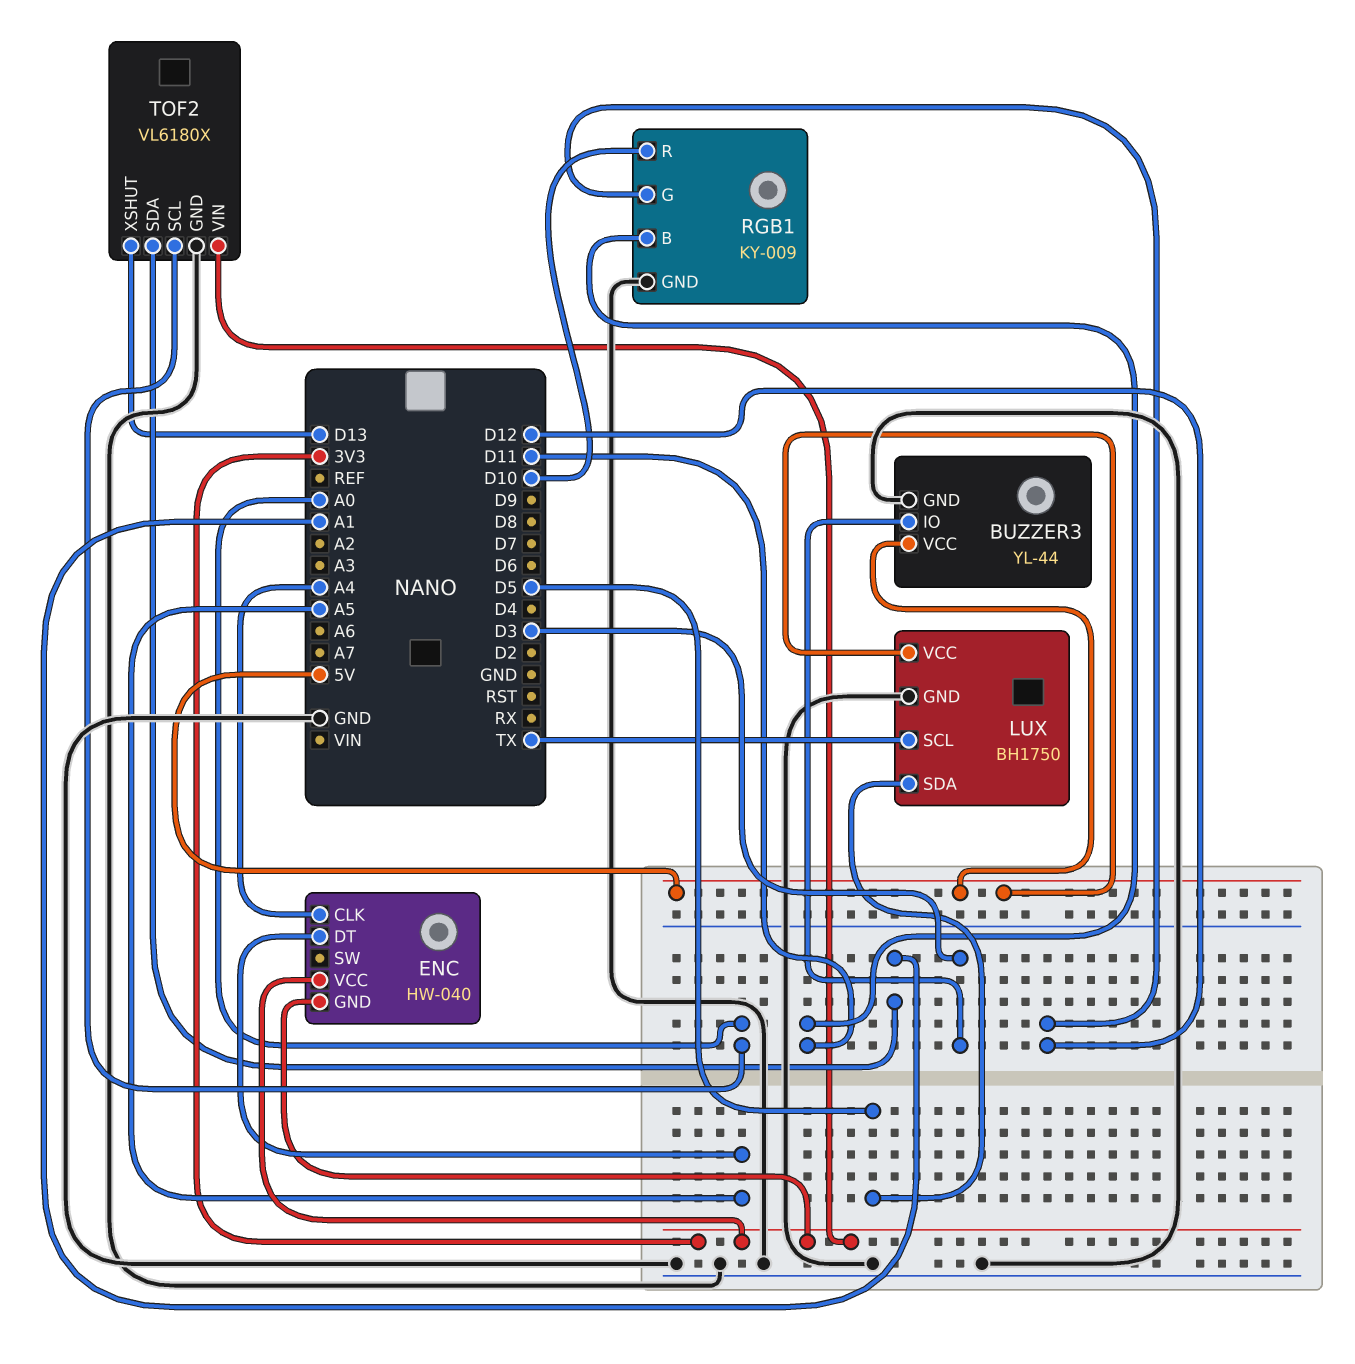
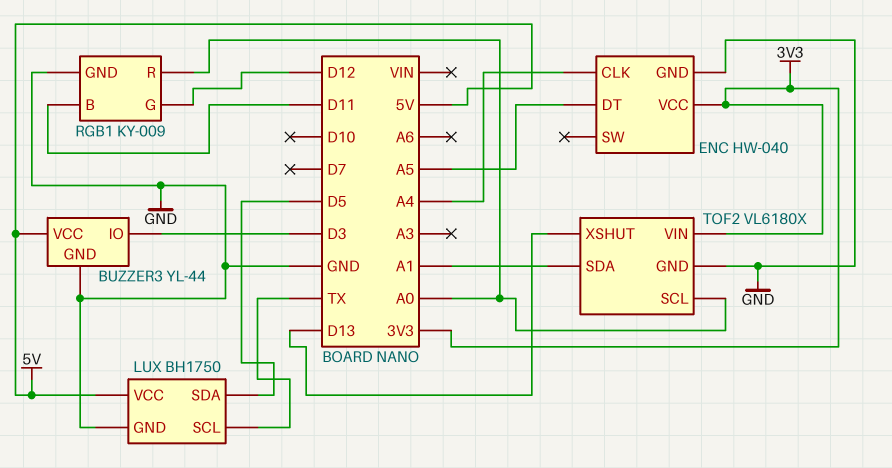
ENC pin GND: 3V3 -> GND
RGB1 pin R: D10 -> A0

